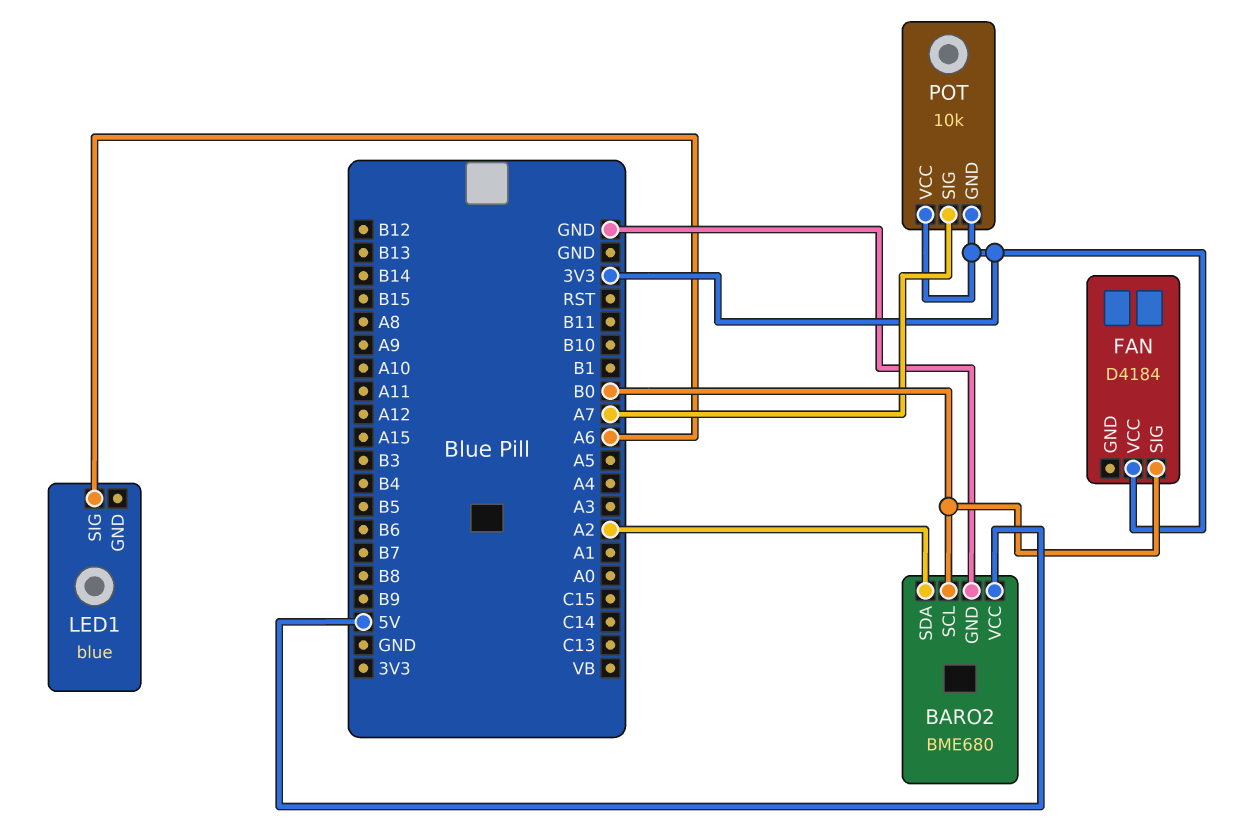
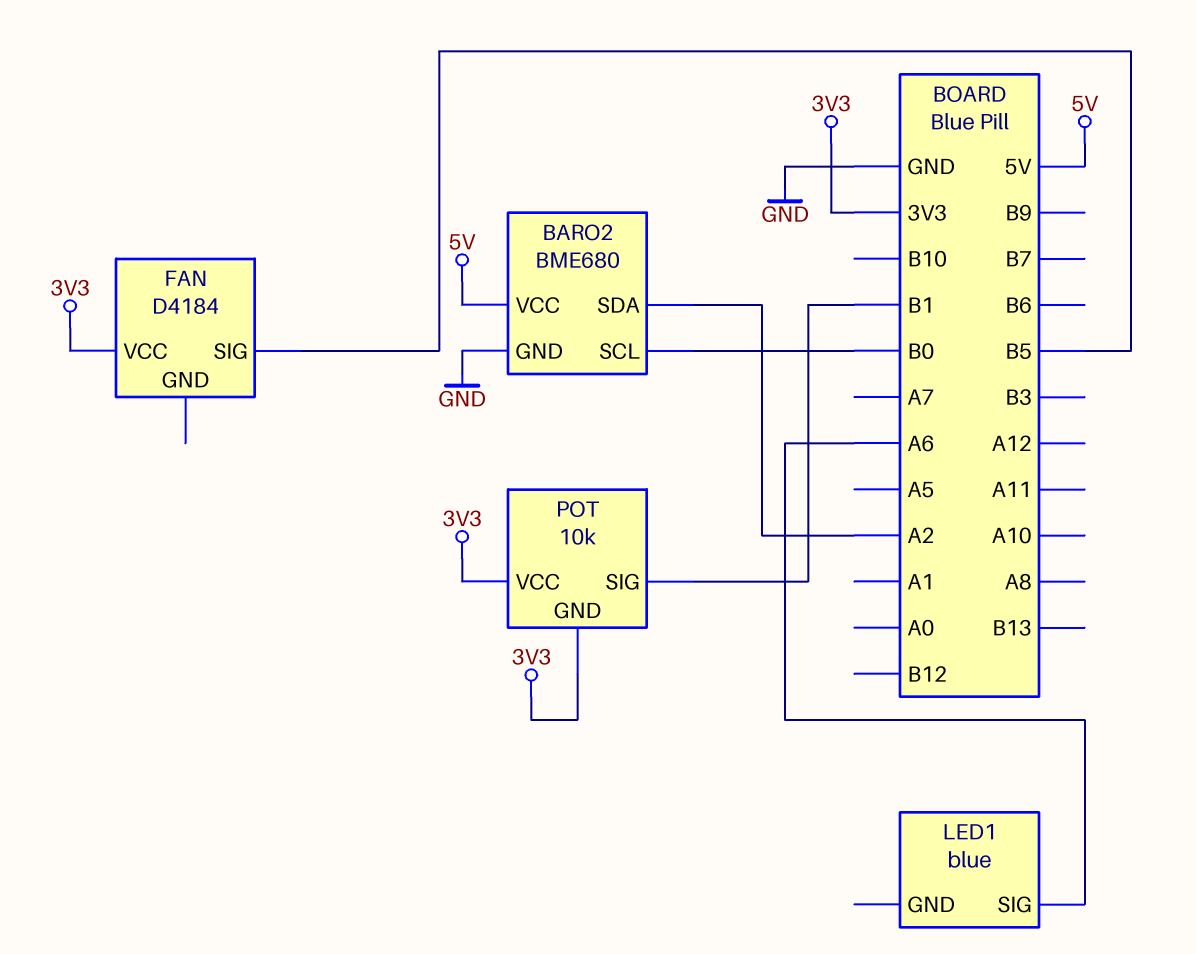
FAN pin SIG: B0 -> B5
POT pin SIG: A7 -> B1

